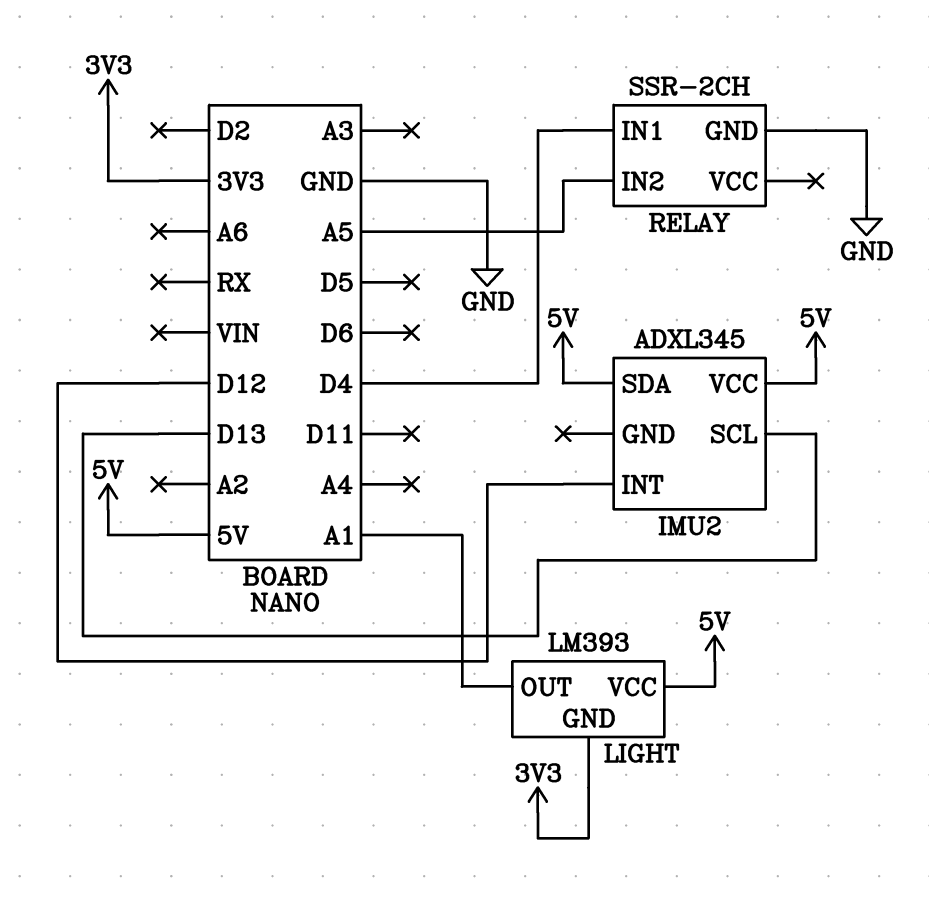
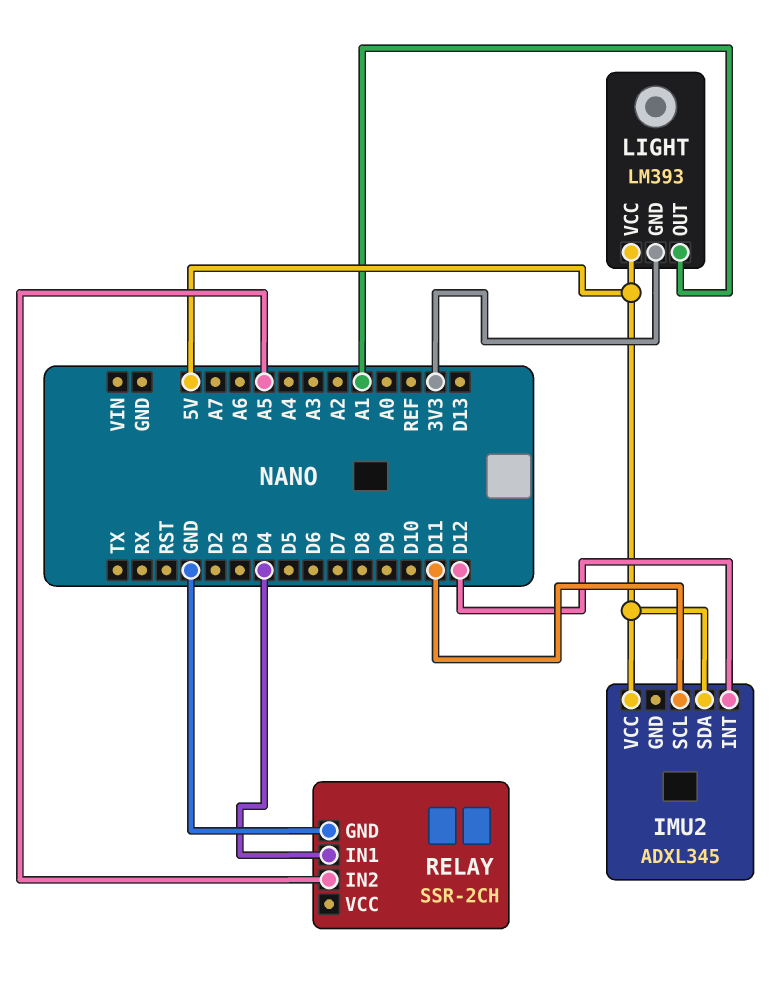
IMU2 pin SCL: D13 -> D11

